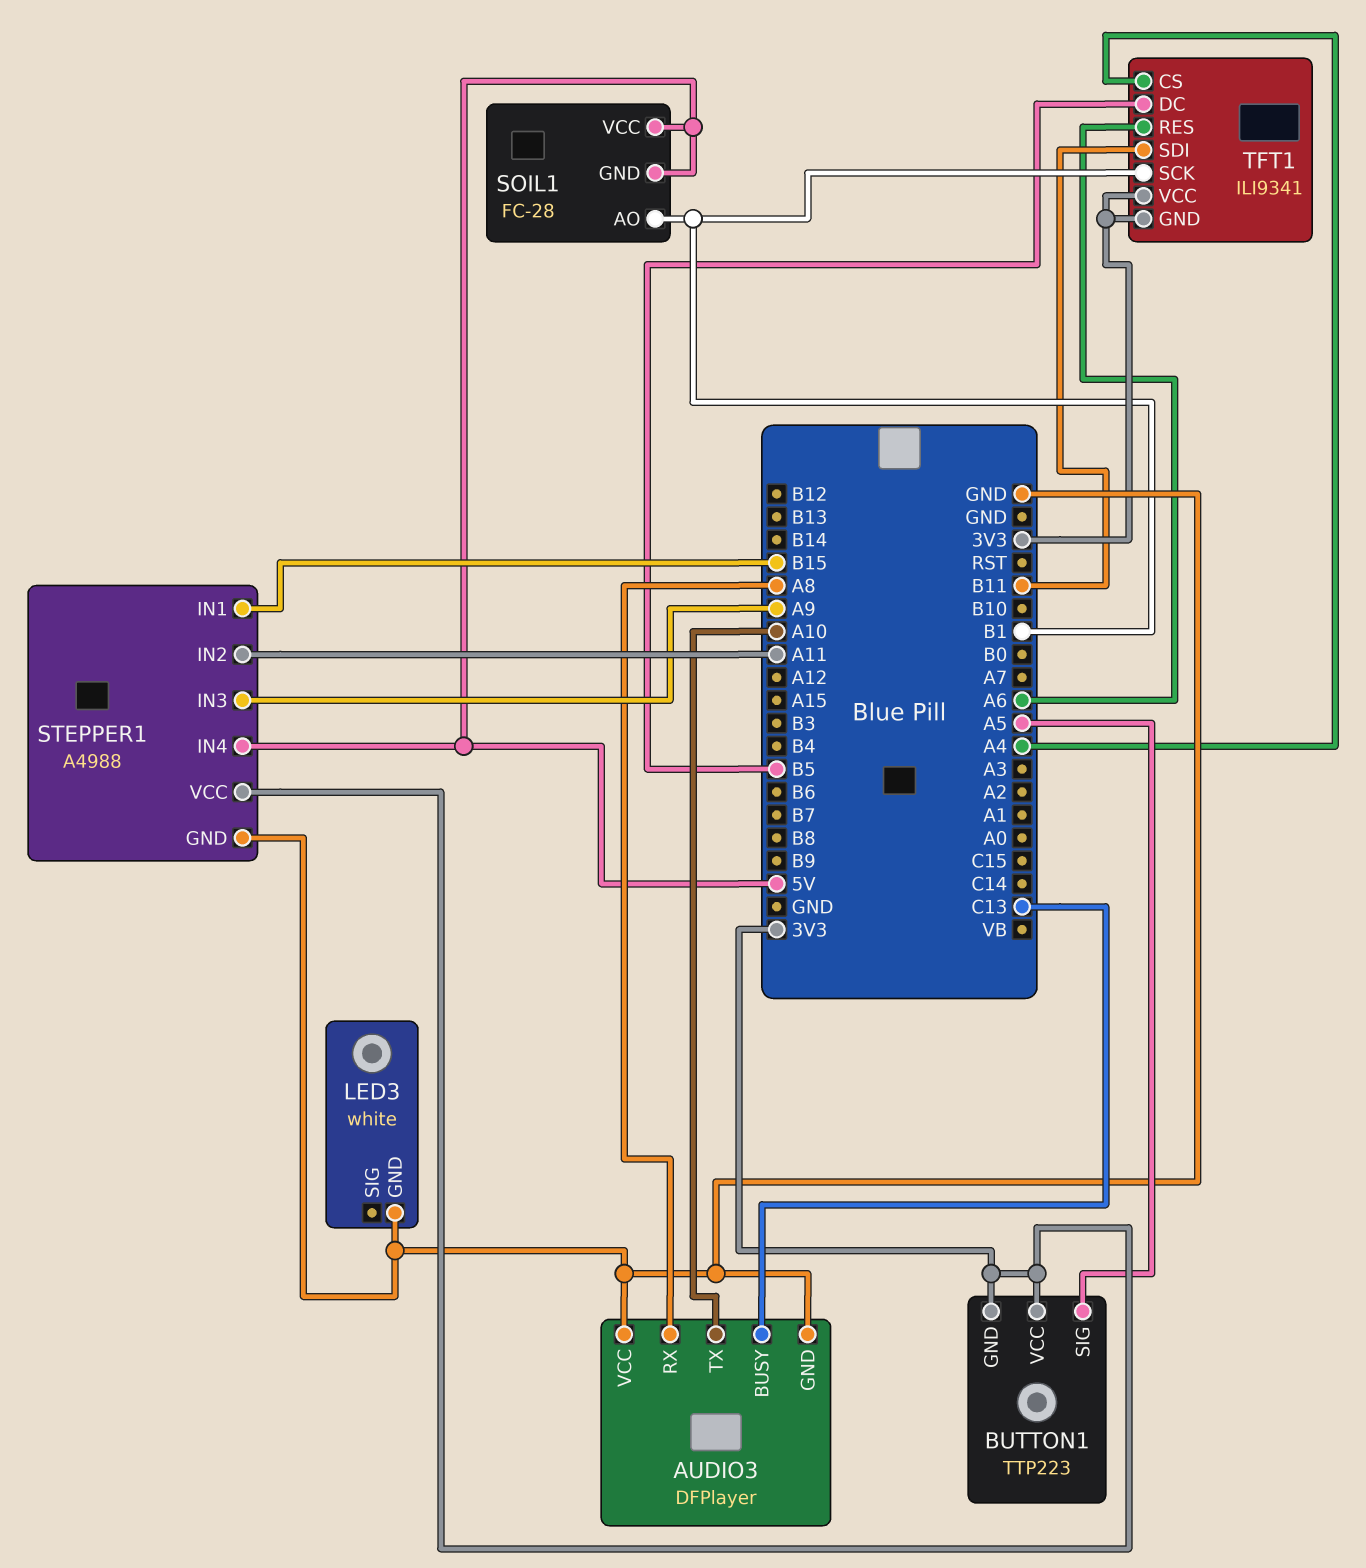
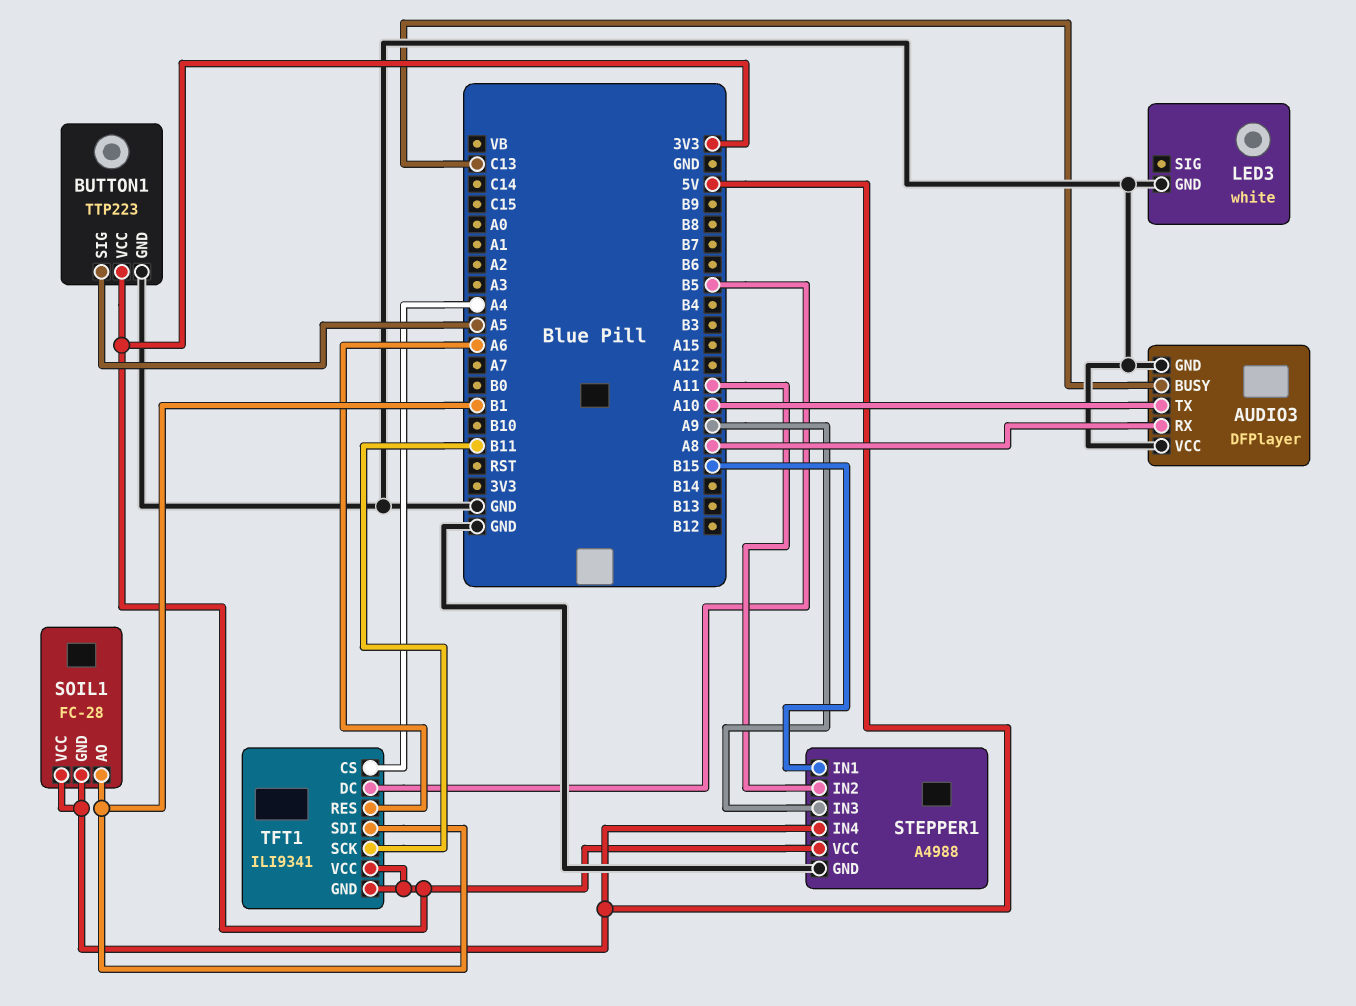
BUTTON1 pin GND: 3V3 -> GND
TFT1 pin SCK: B1 -> B11
TFT1 pin SDI: B11 -> B1

